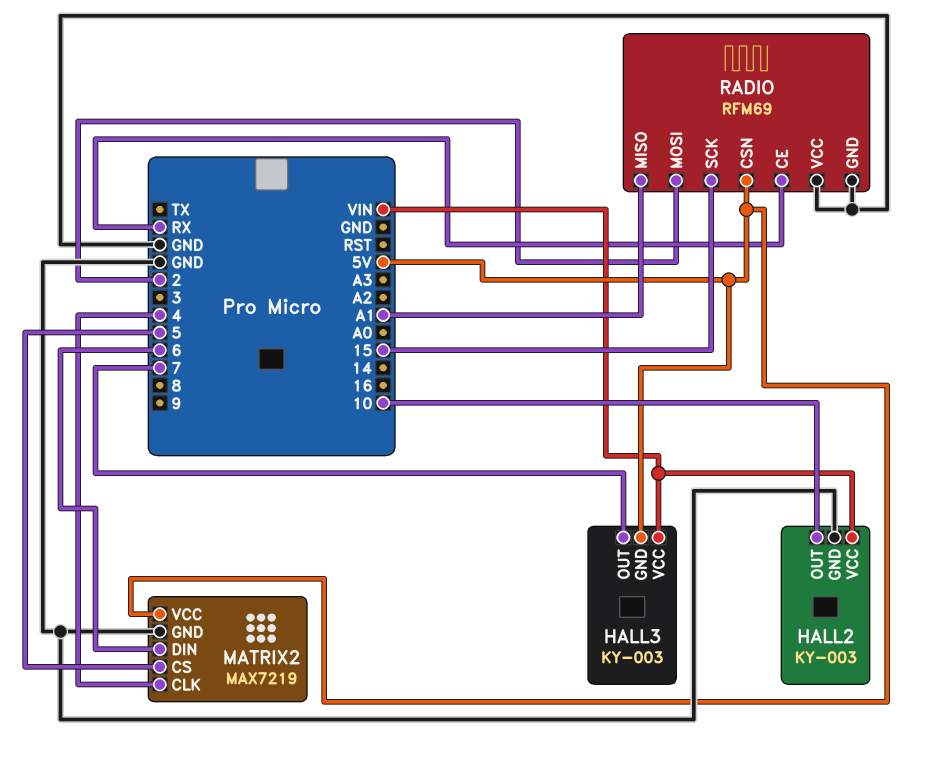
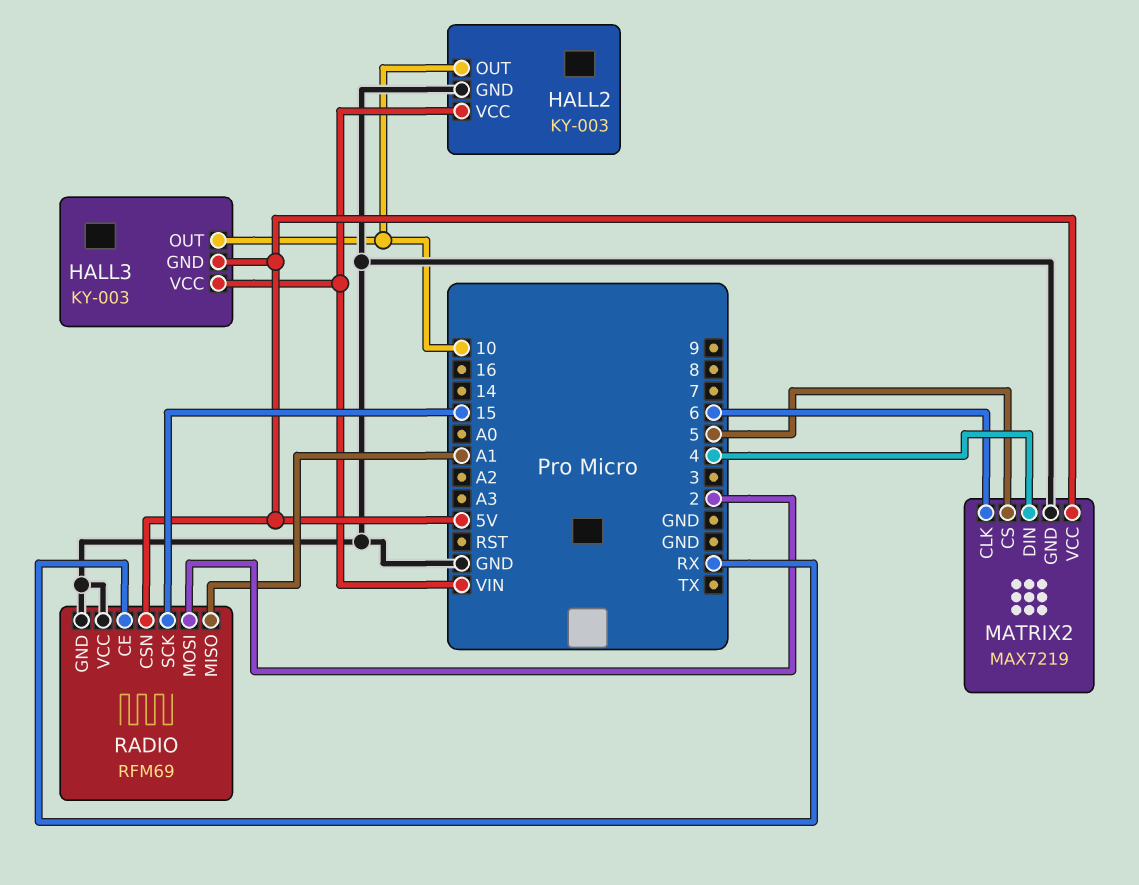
HALL3 pin OUT: 7 -> 10
MATRIX2 pin CLK: 4 -> 6
MATRIX2 pin DIN: 6 -> 4

